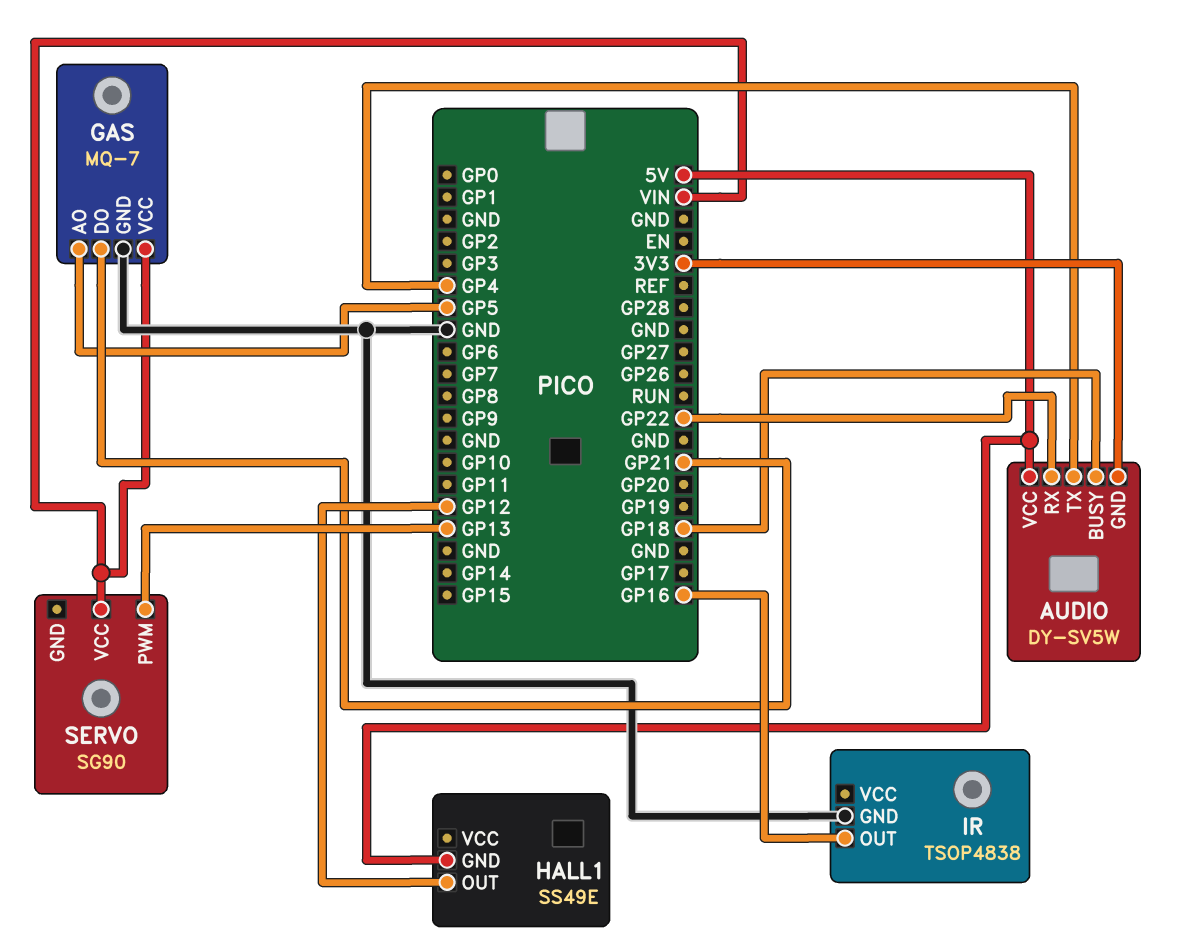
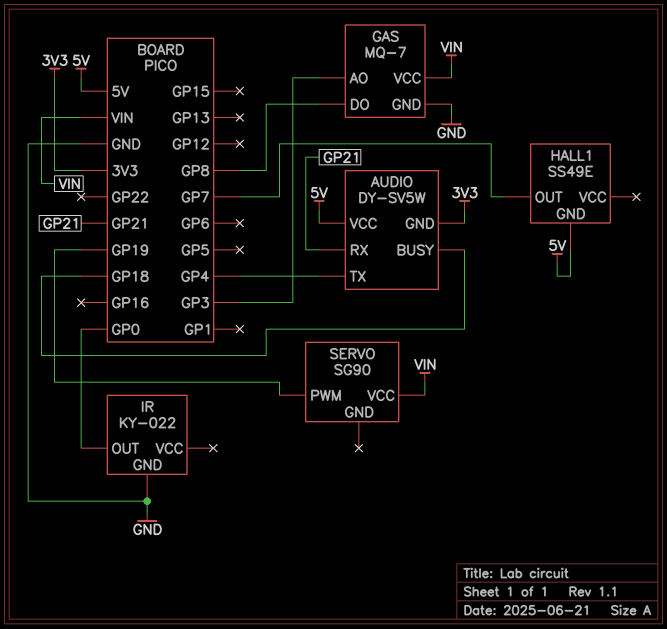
AUDIO pin RX: GP22 -> GP21
GAS pin AO: GP5 -> GP3
GAS pin DO: GP21 -> GP8
HALL1 pin OUT: GP12 -> GP7
IR: TSOP4838 -> KY-022
IR pin OUT: GP16 -> GP0
SERVO pin PWM: GP13 -> GP19

